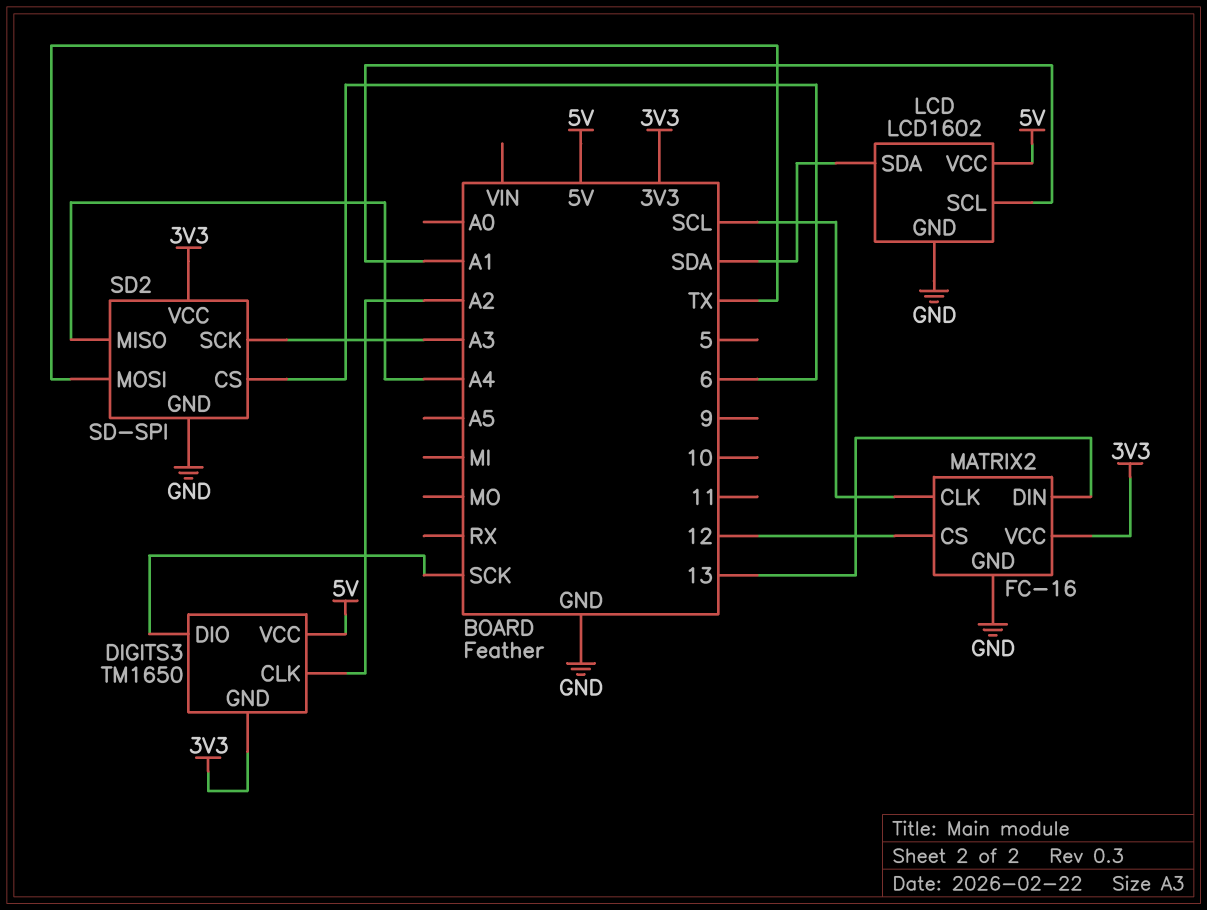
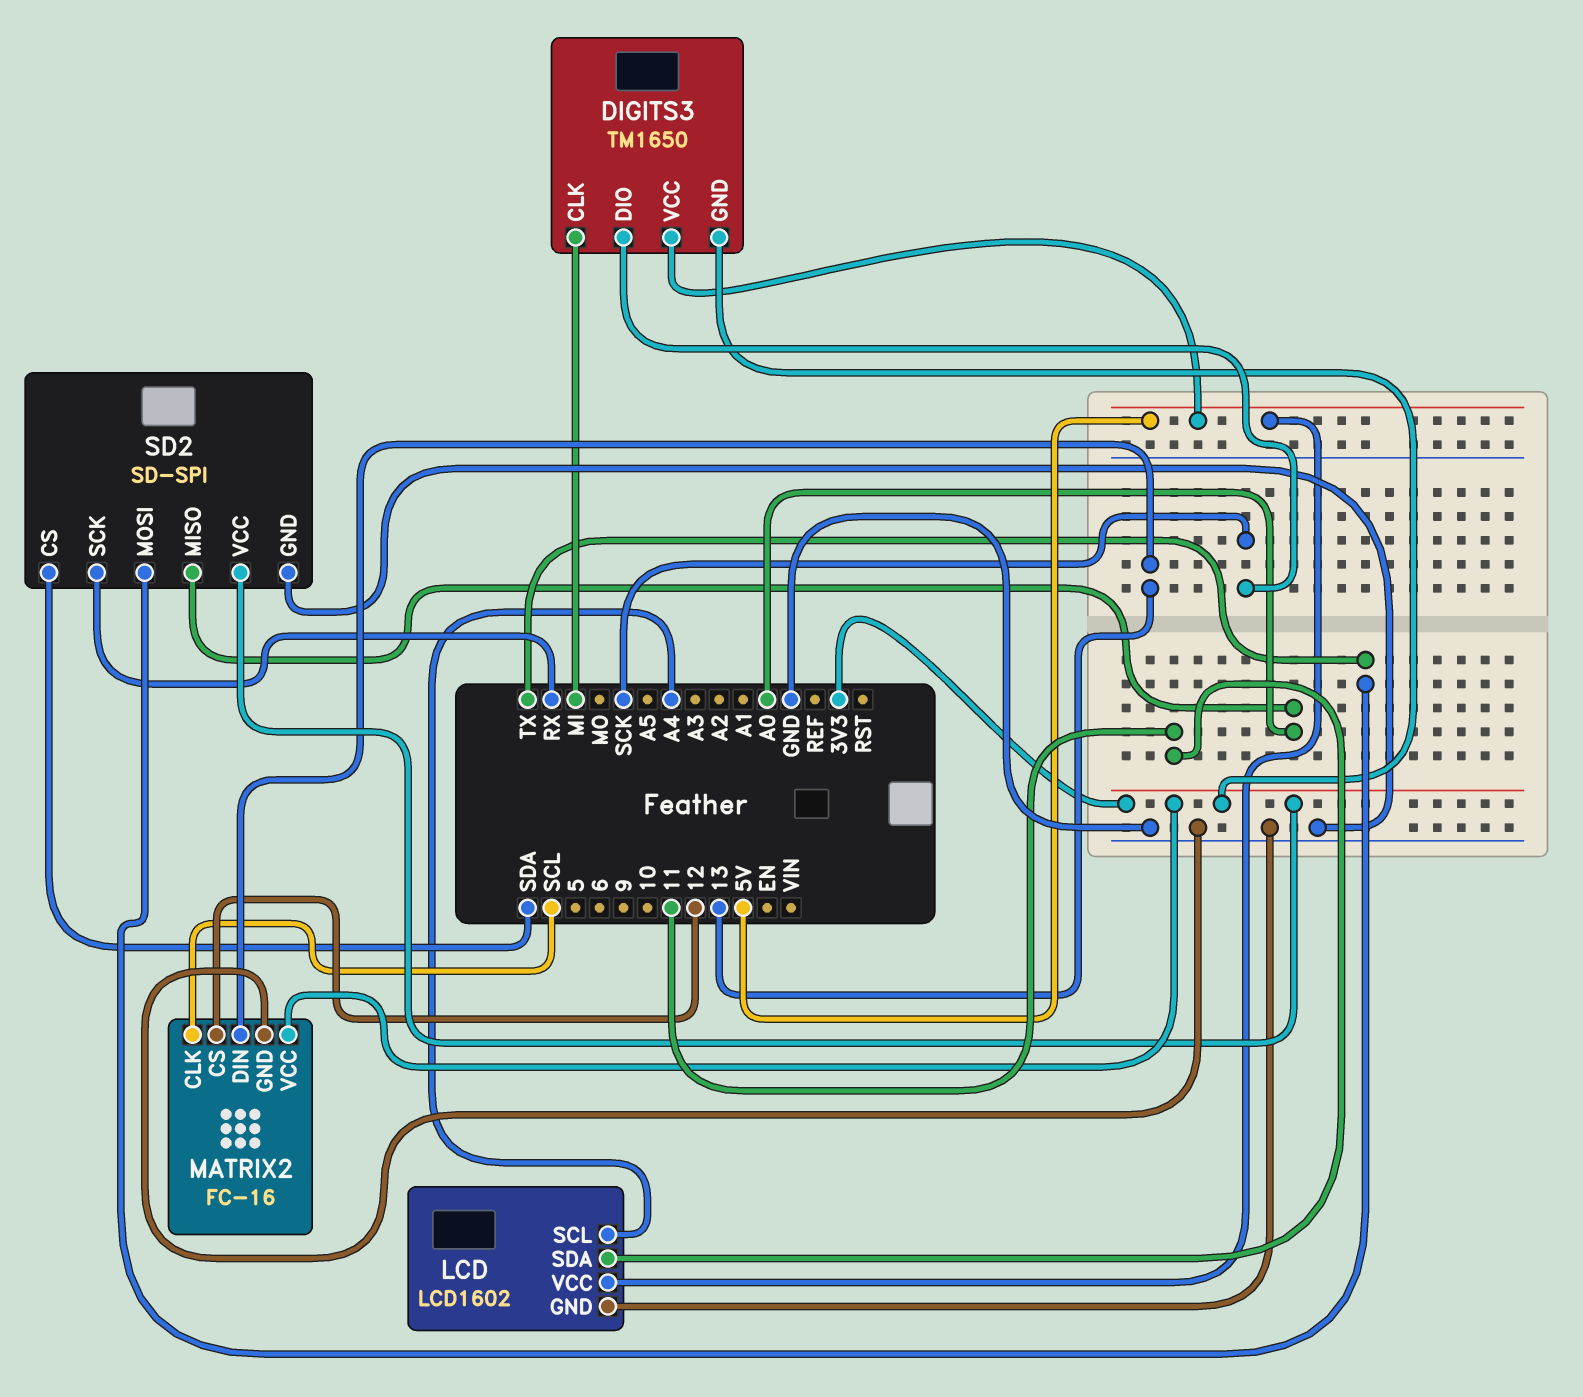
DIGITS3 pin CLK: A2 -> MI
LCD pin SCL: A1 -> A4
LCD pin SDA: SDA -> 11
SD2 pin CS: 6 -> SDA
SD2 pin MISO: A4 -> A0
SD2 pin SCK: A3 -> RX

